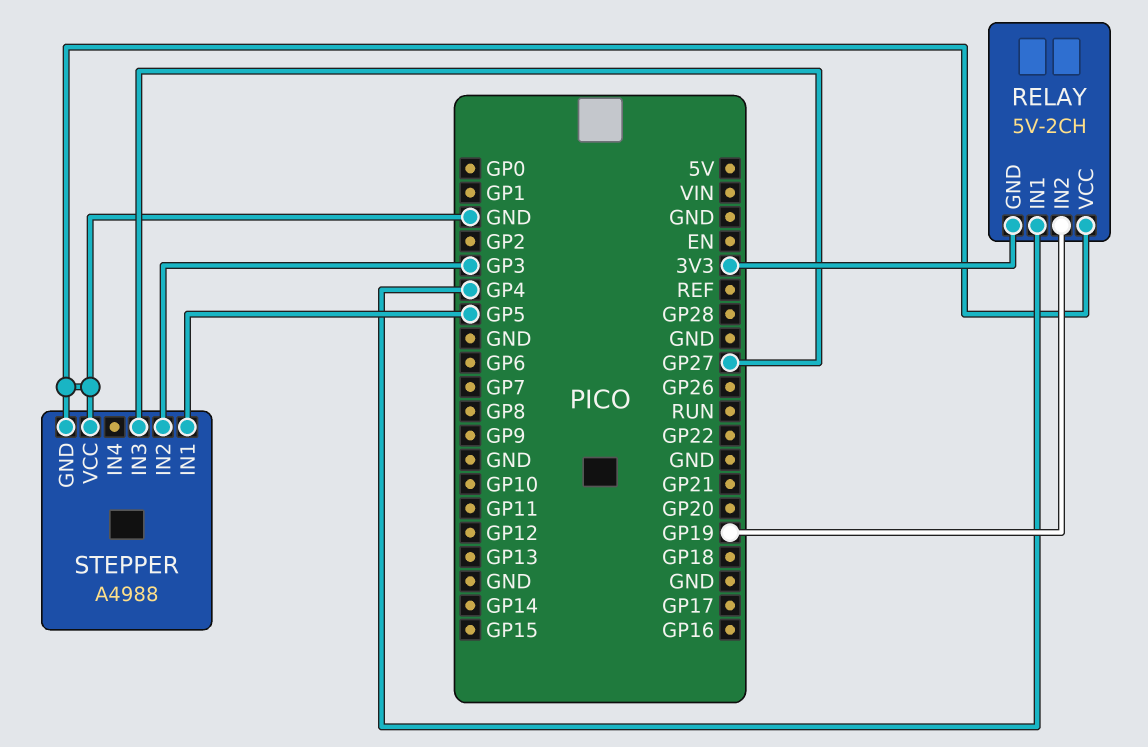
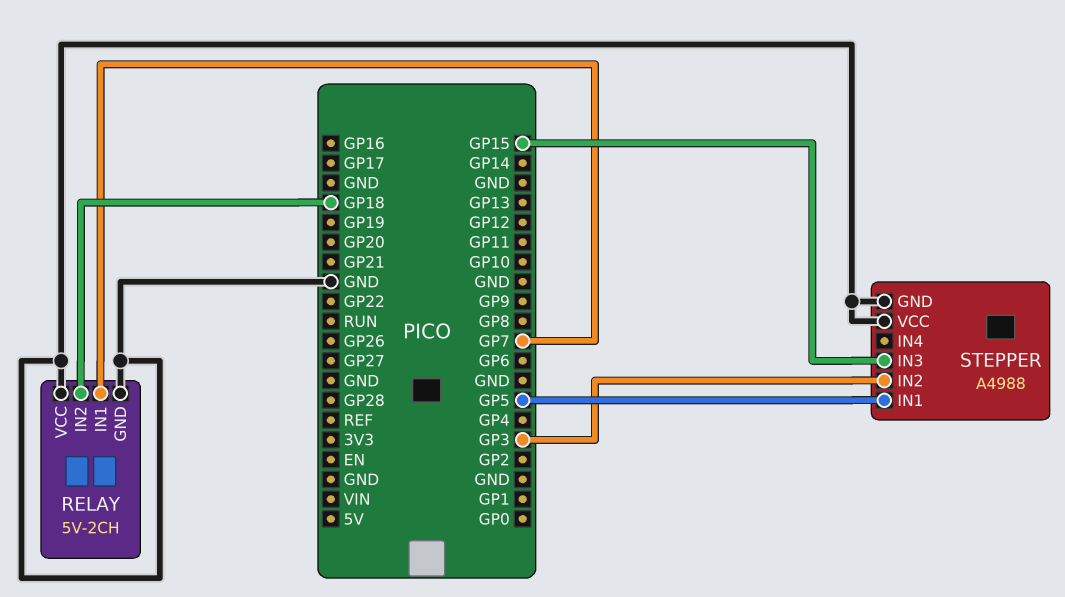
RELAY pin GND: 3V3 -> GND
RELAY pin IN1: GP4 -> GP7
RELAY pin IN2: GP19 -> GP18
STEPPER pin IN3: GP27 -> GP15

